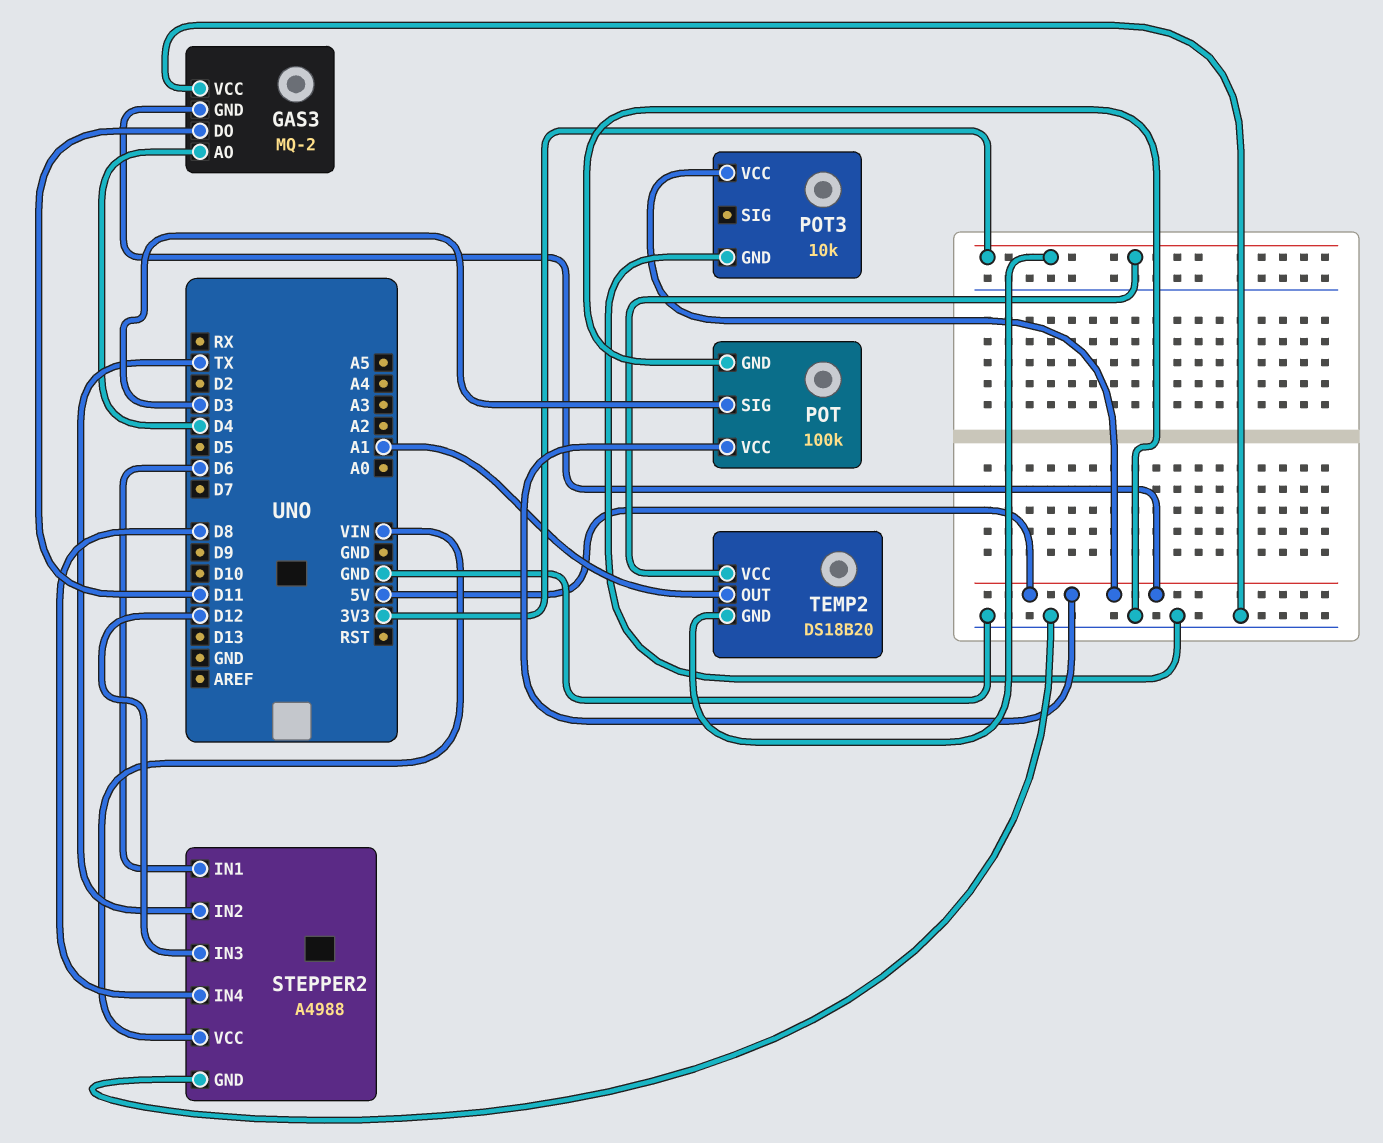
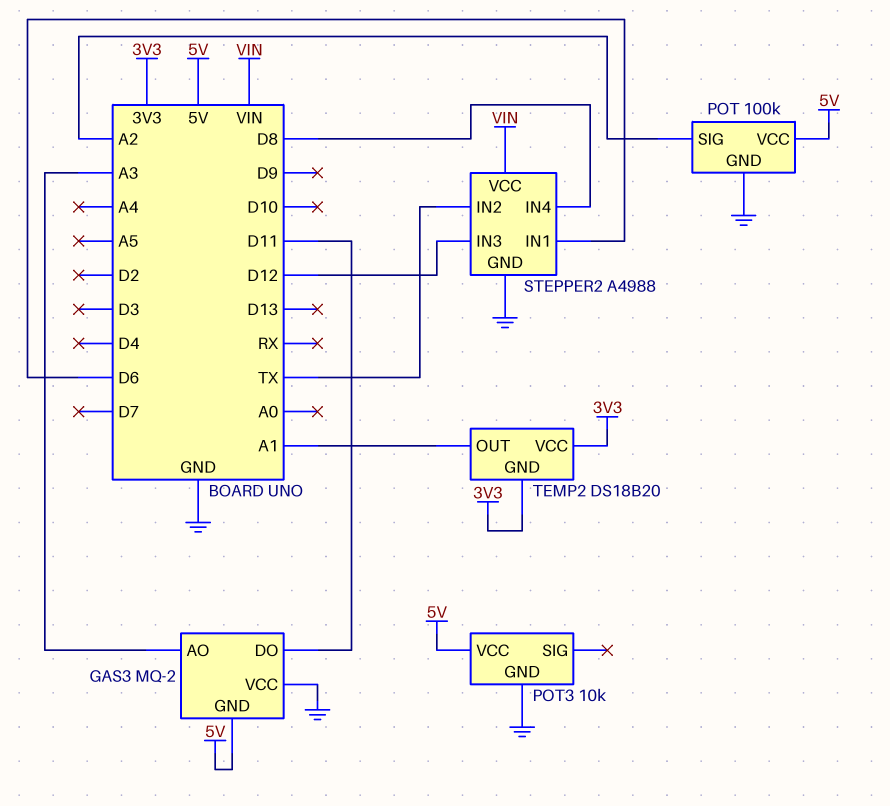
GAS3 pin AO: D4 -> A3
POT pin SIG: D3 -> A2

